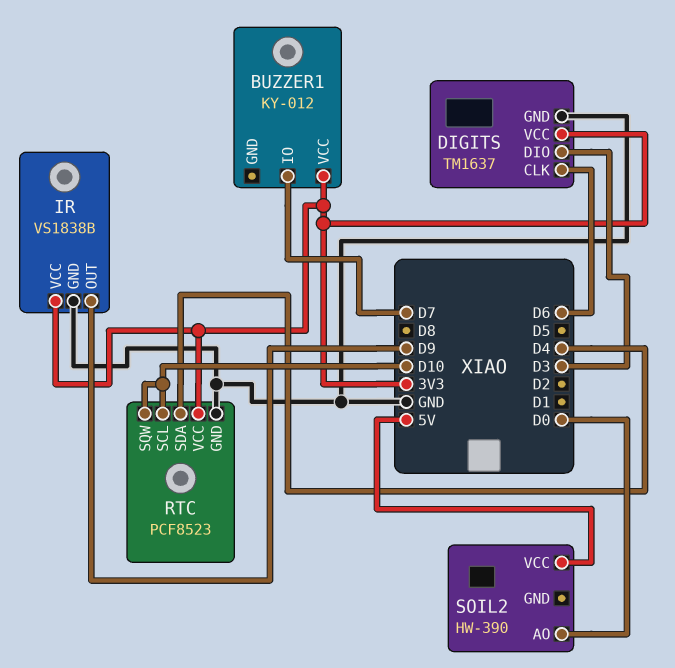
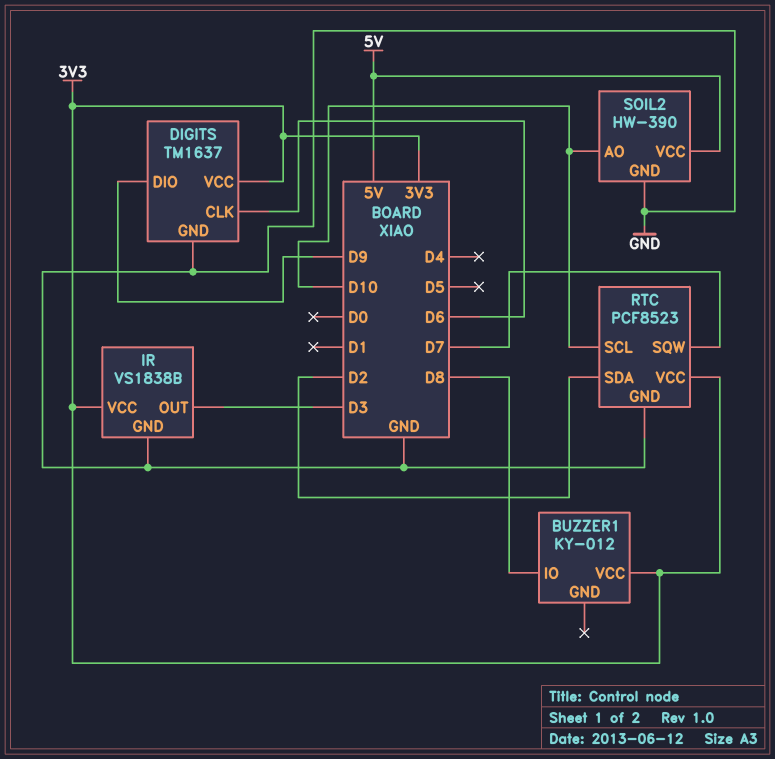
BUZZER1 pin IO: D7 -> D8
DIGITS pin DIO: D3 -> D9
IR pin OUT: D9 -> D3
RTC pin SDA: D4 -> D2
RTC pin SQW: D10 -> D7
SOIL2 pin AO: D0 -> D10
SOIL2 pin GND: none -> GND

